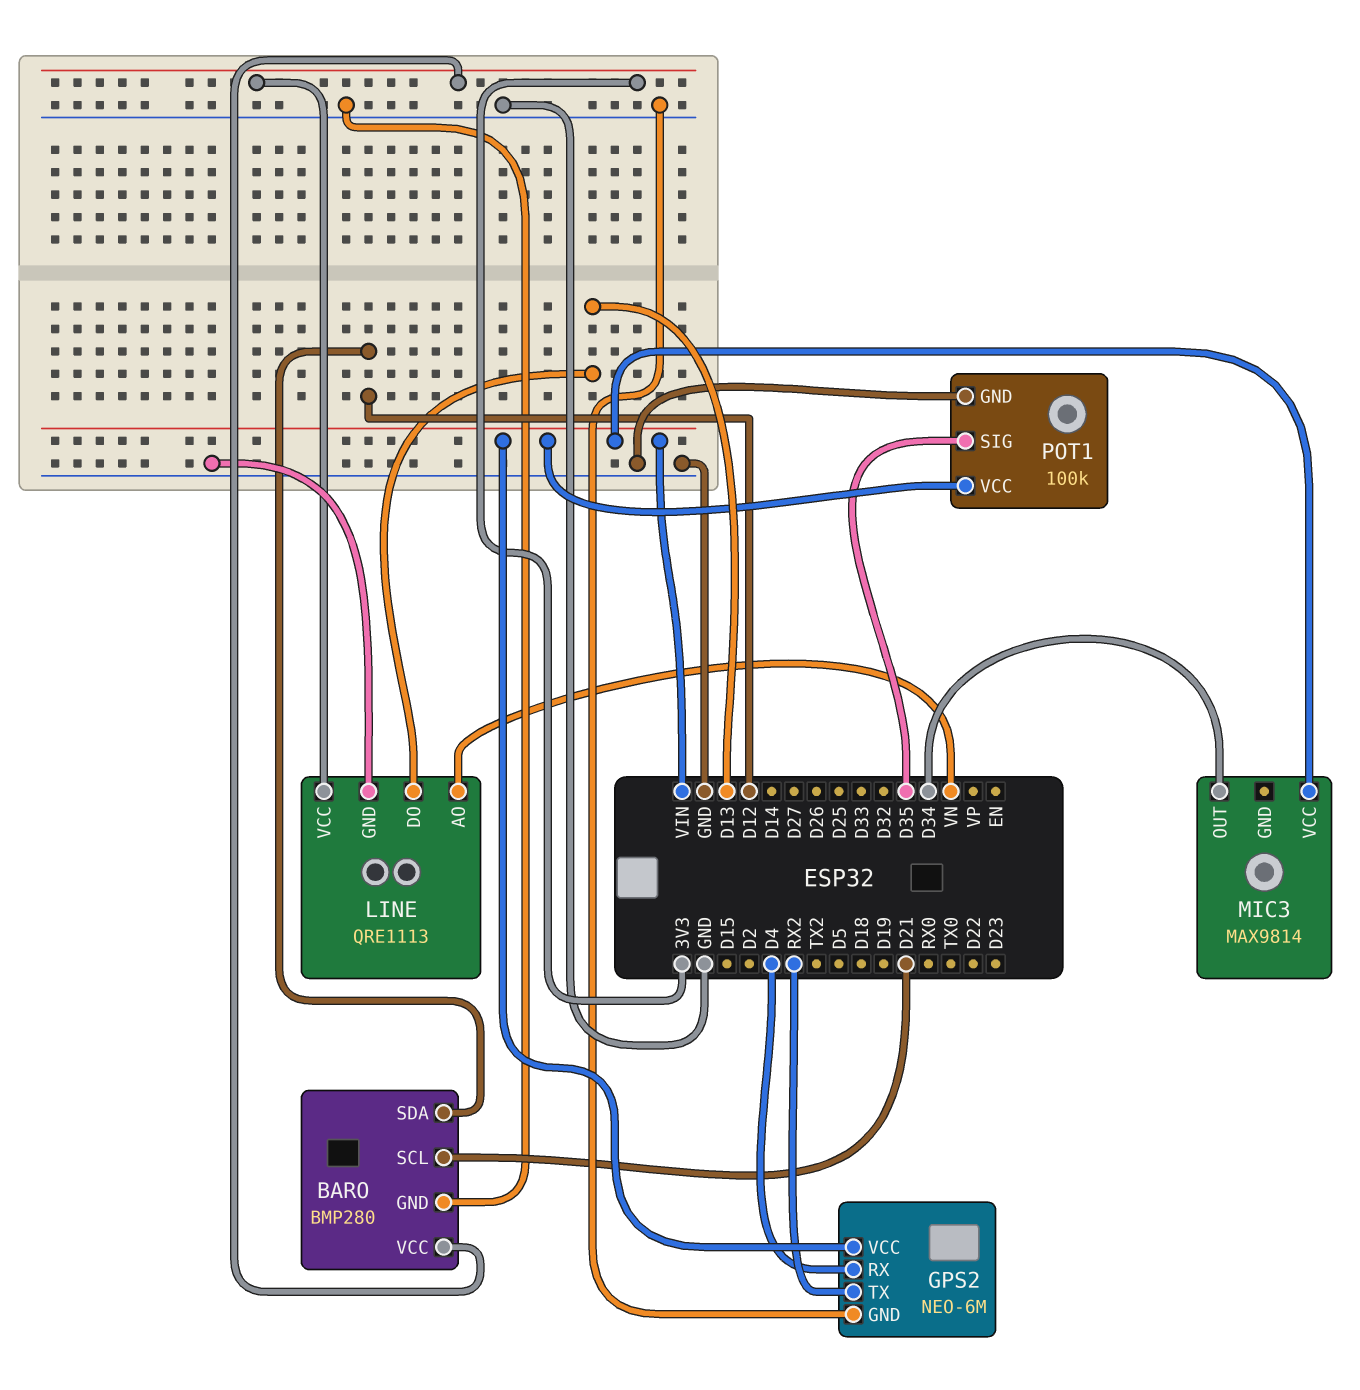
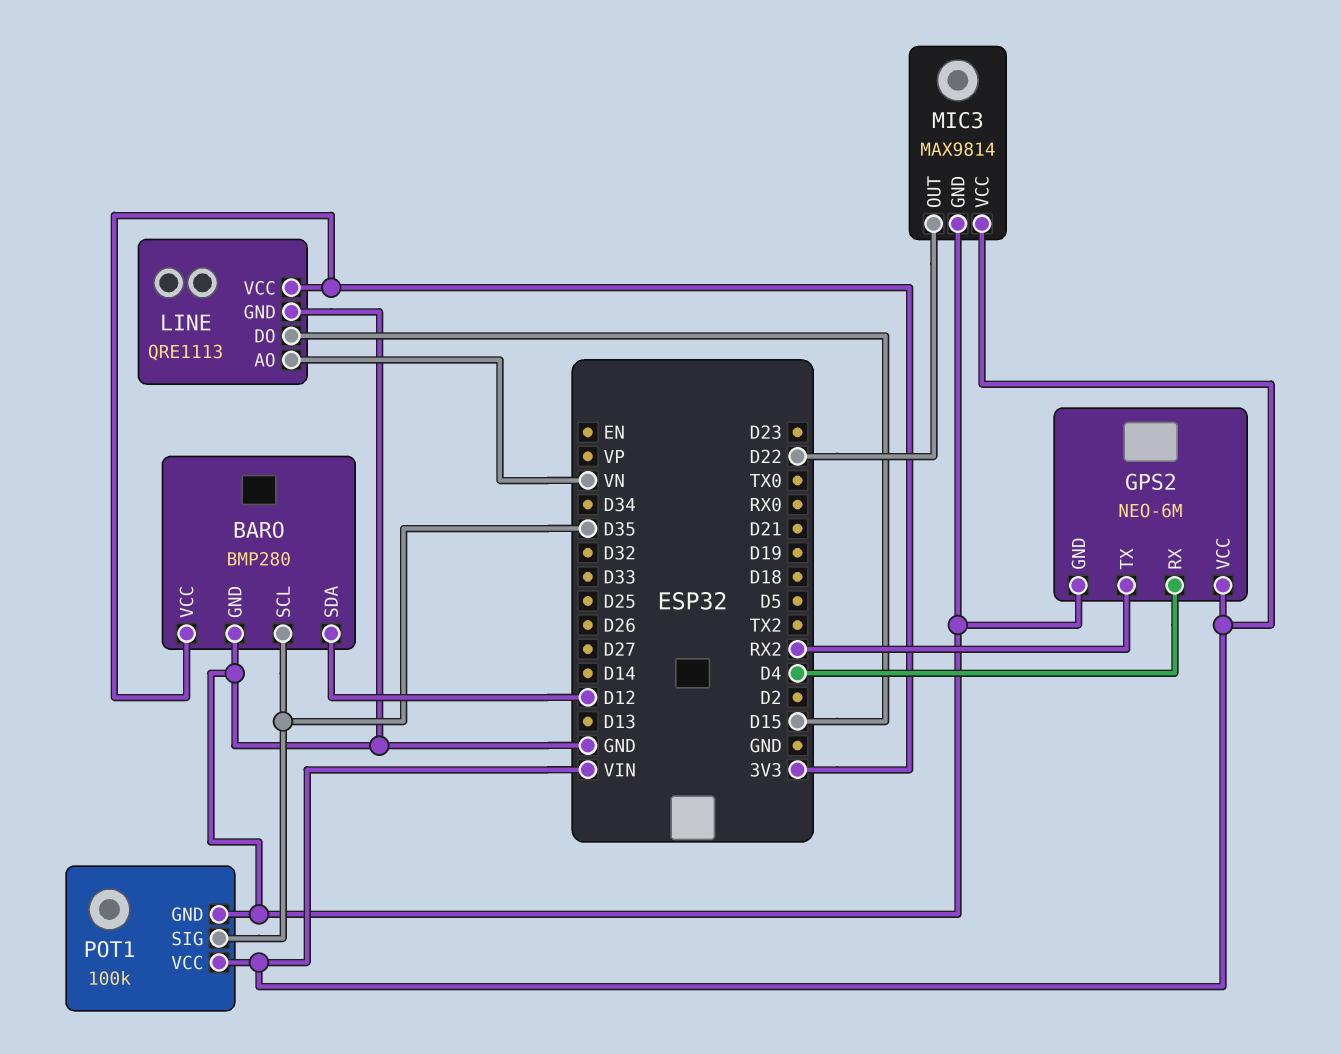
BARO pin SCL: D21 -> D35
LINE pin DO: D13 -> D15
MIC3 pin GND: none -> GND
MIC3 pin OUT: D34 -> D22

